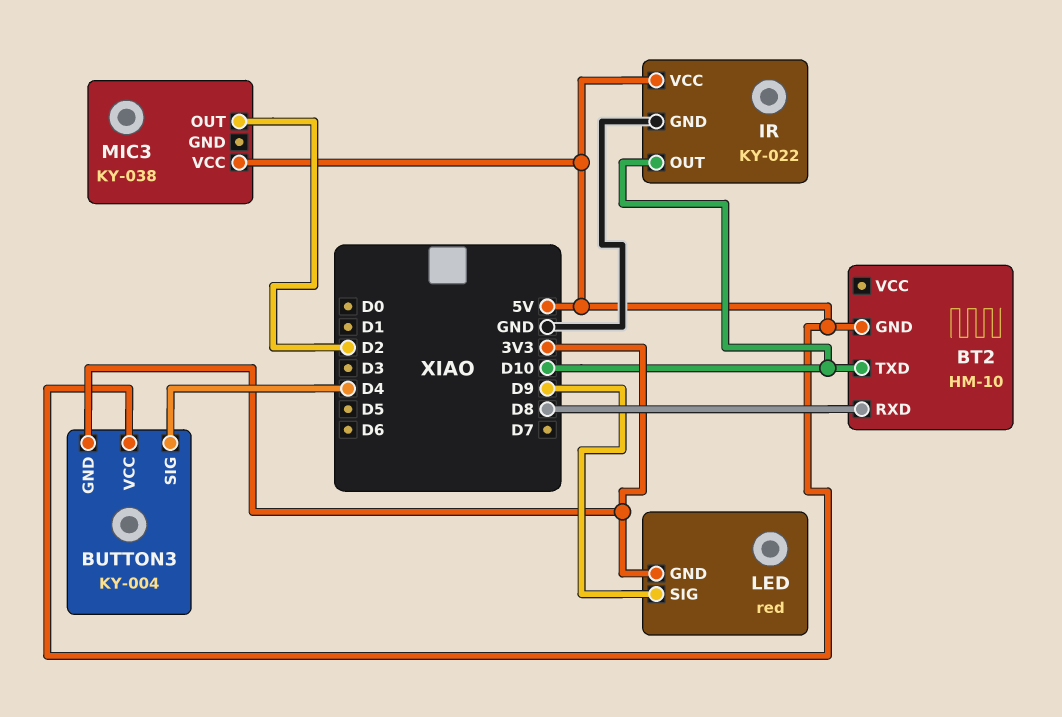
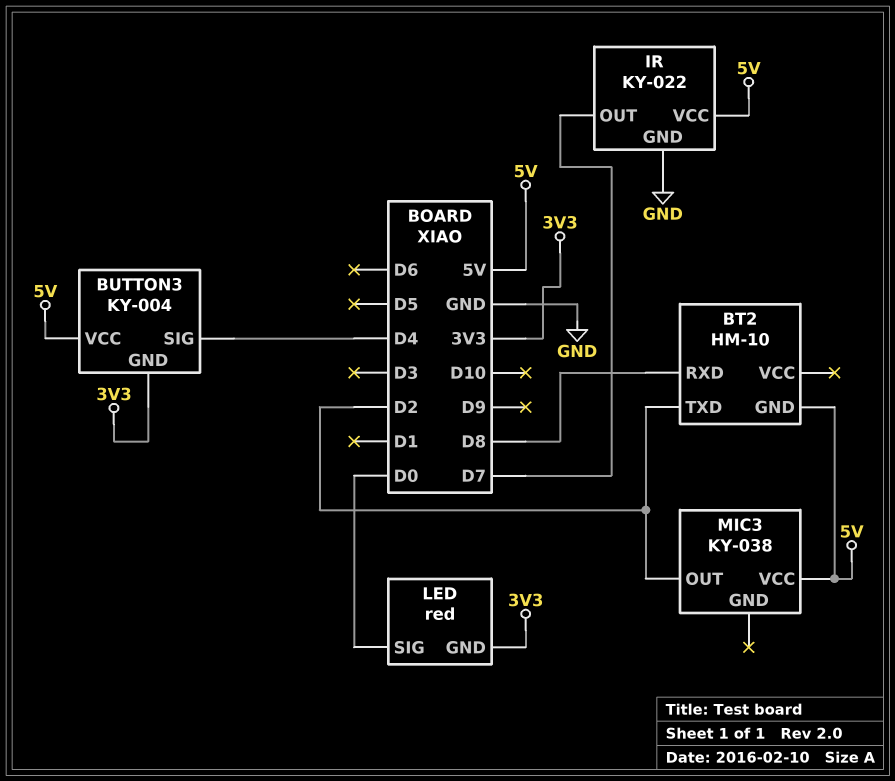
BT2 pin TXD: D10 -> D2
IR pin OUT: D10 -> D7
LED pin SIG: D9 -> D0

